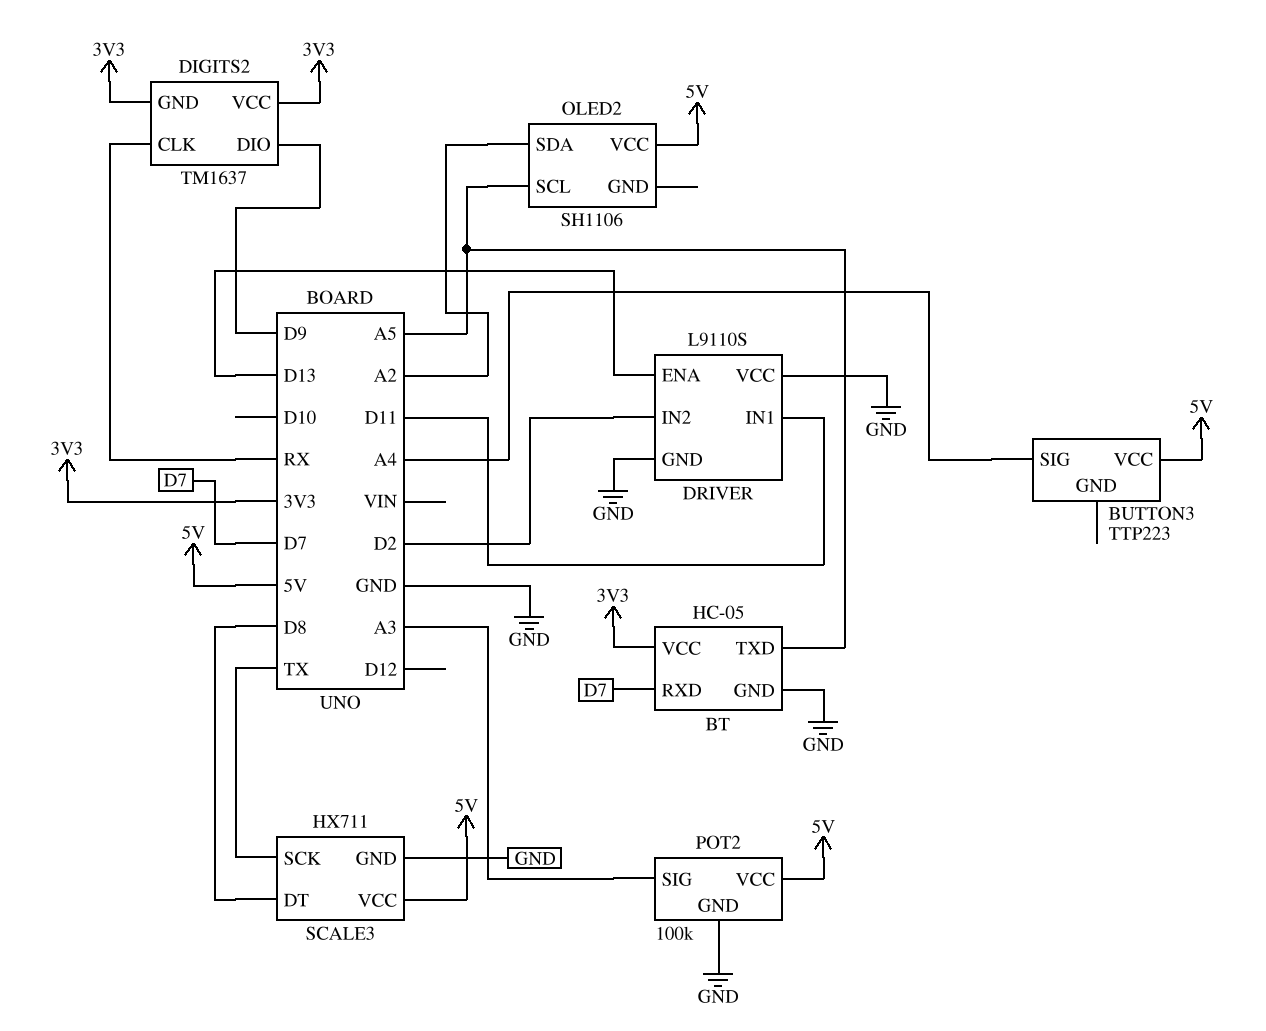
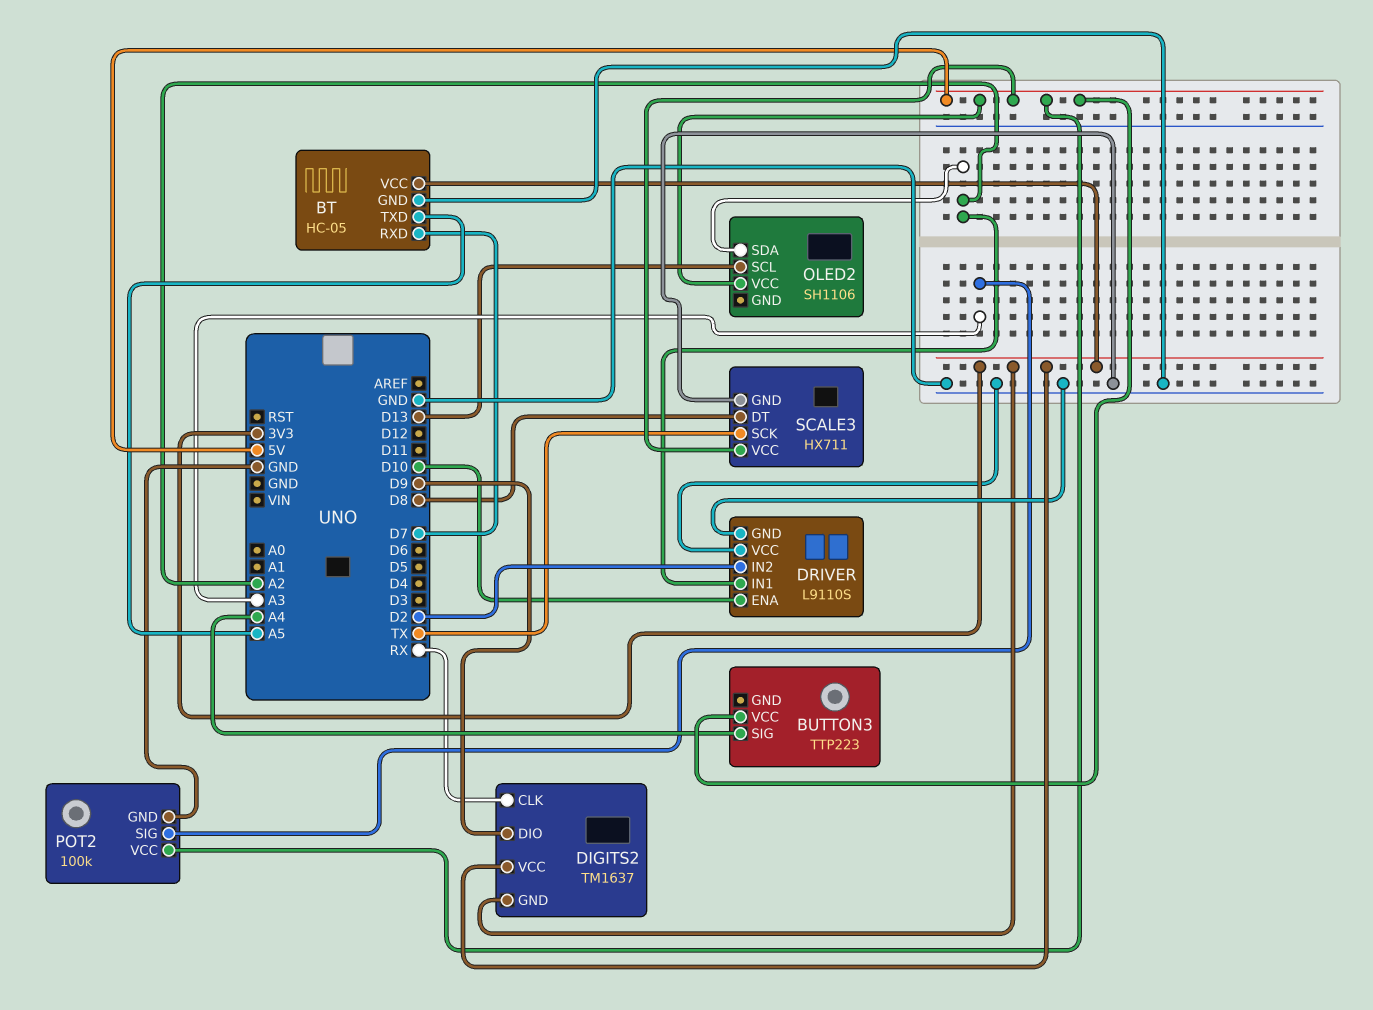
DRIVER pin ENA: D13 -> D10
DRIVER pin IN1: D11 -> A2
OLED2 pin SCL: A5 -> D13

